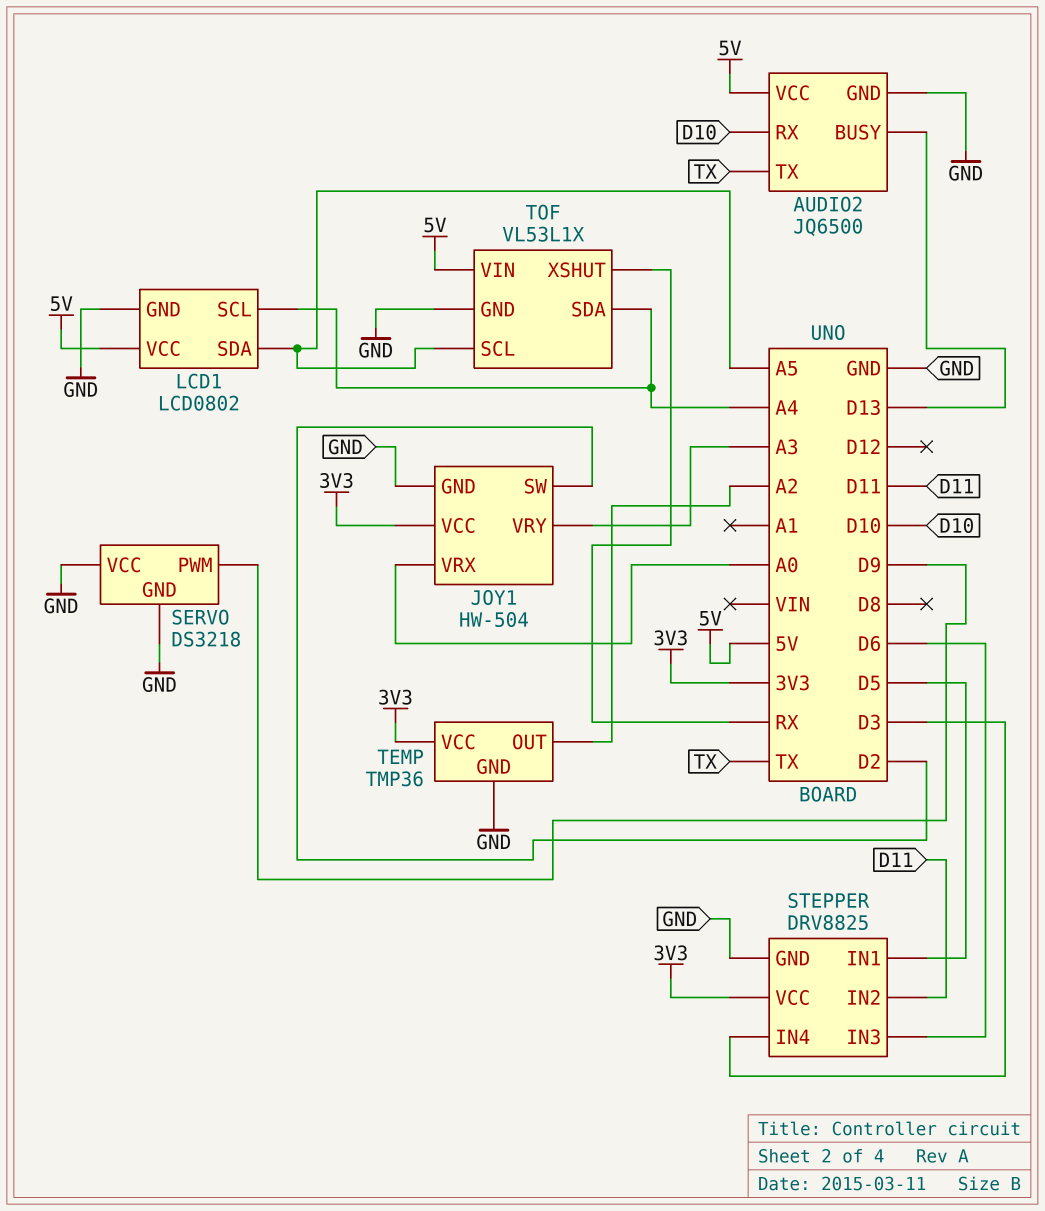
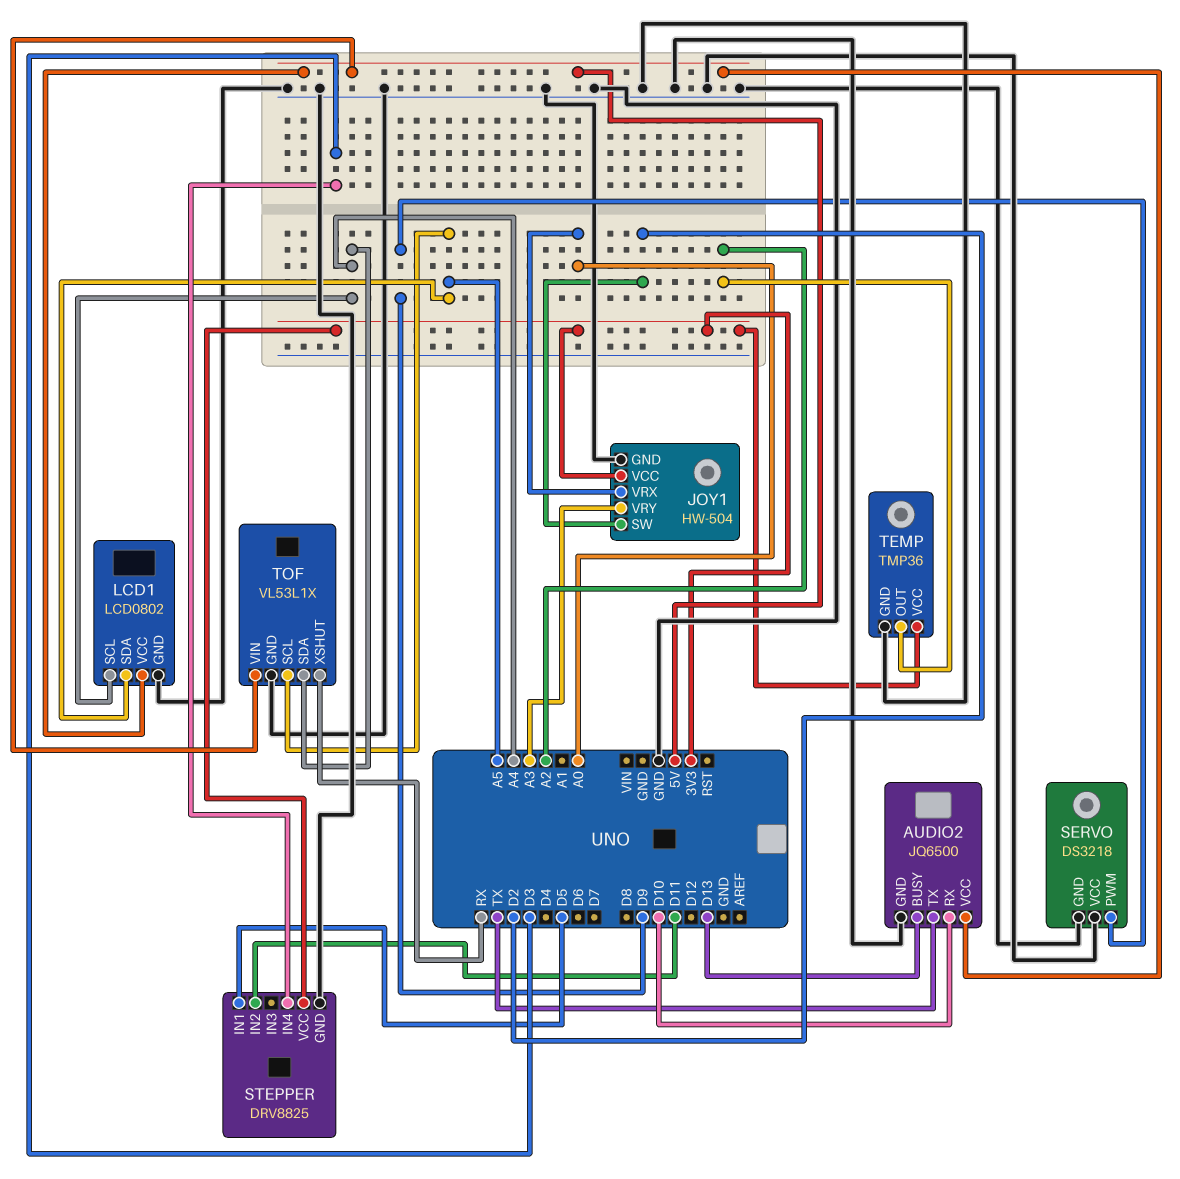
STEPPER pin IN3: D6 -> none

